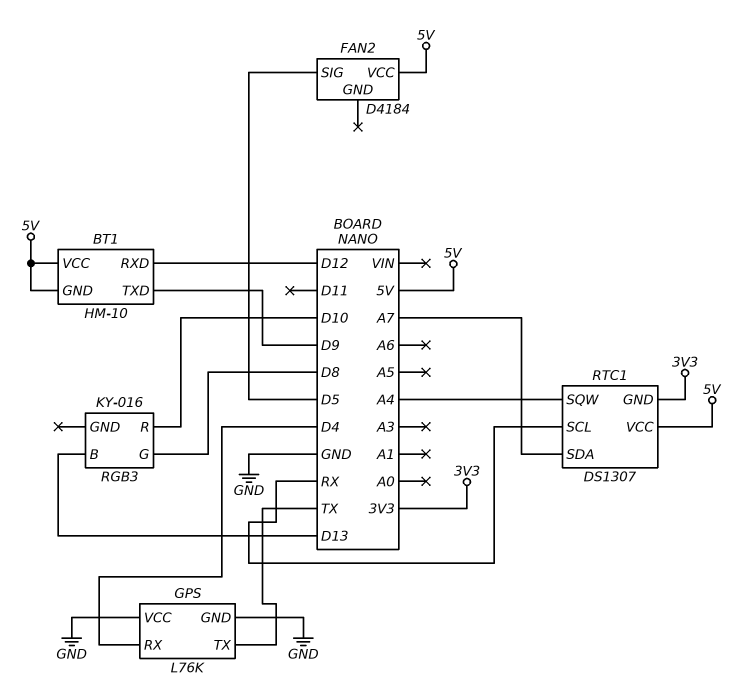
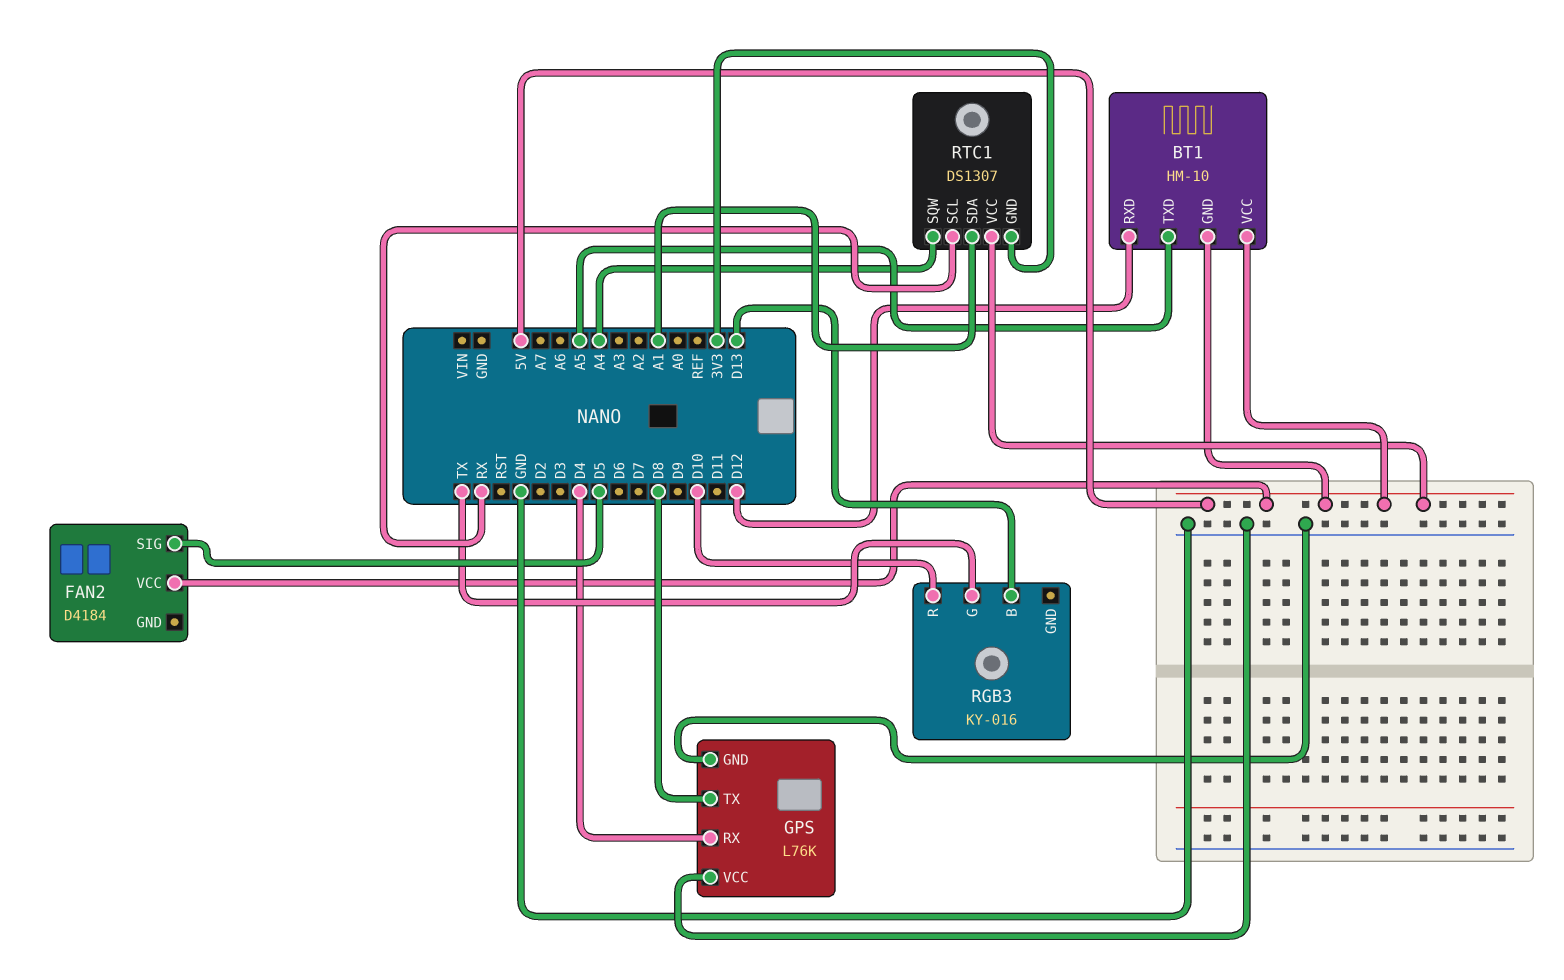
BT1 pin TXD: D9 -> A5
GPS pin TX: TX -> D8
RGB3 pin G: D8 -> TX
RTC1 pin SDA: A7 -> A1

